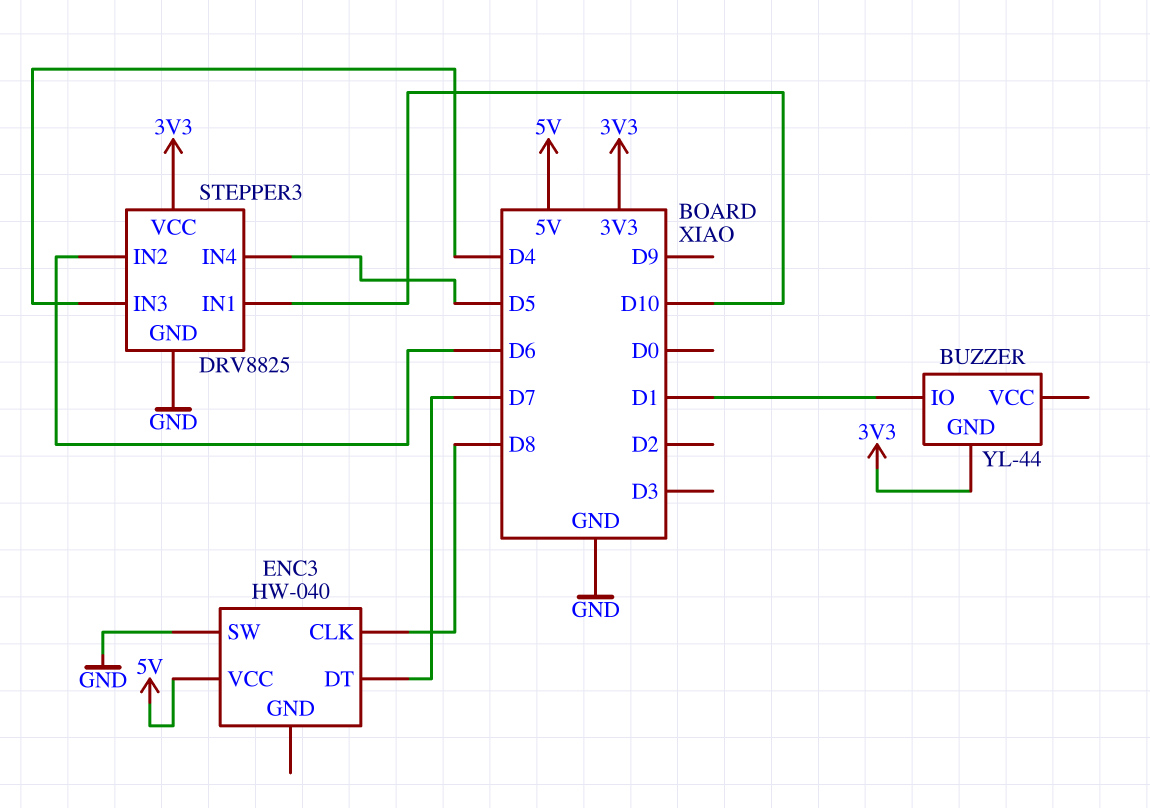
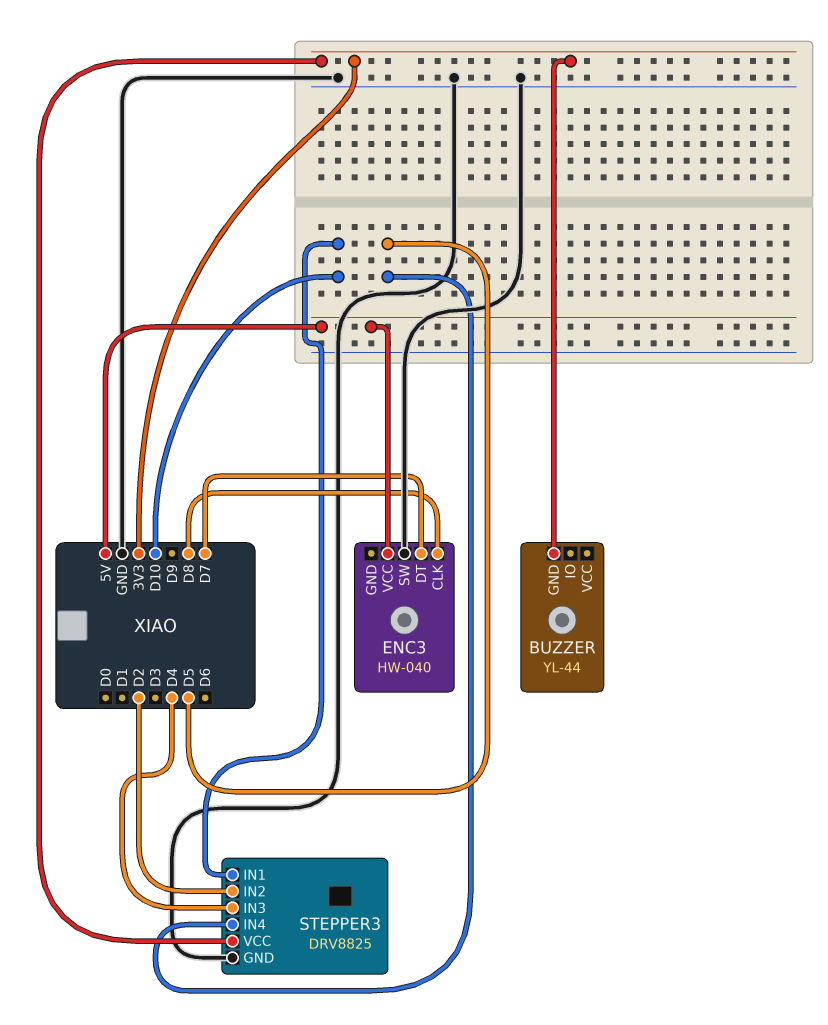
BUZZER pin IO: D1 -> none
STEPPER3 pin IN2: D6 -> D2

